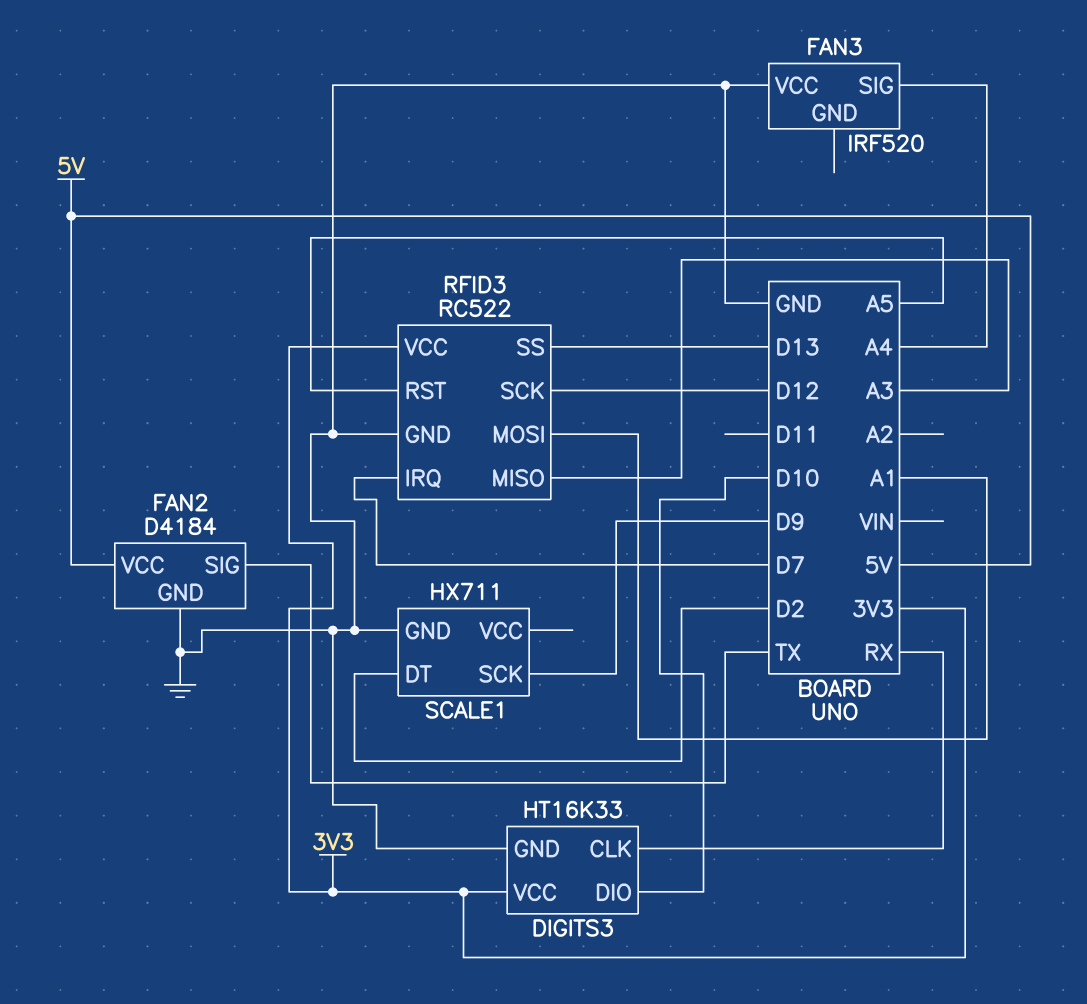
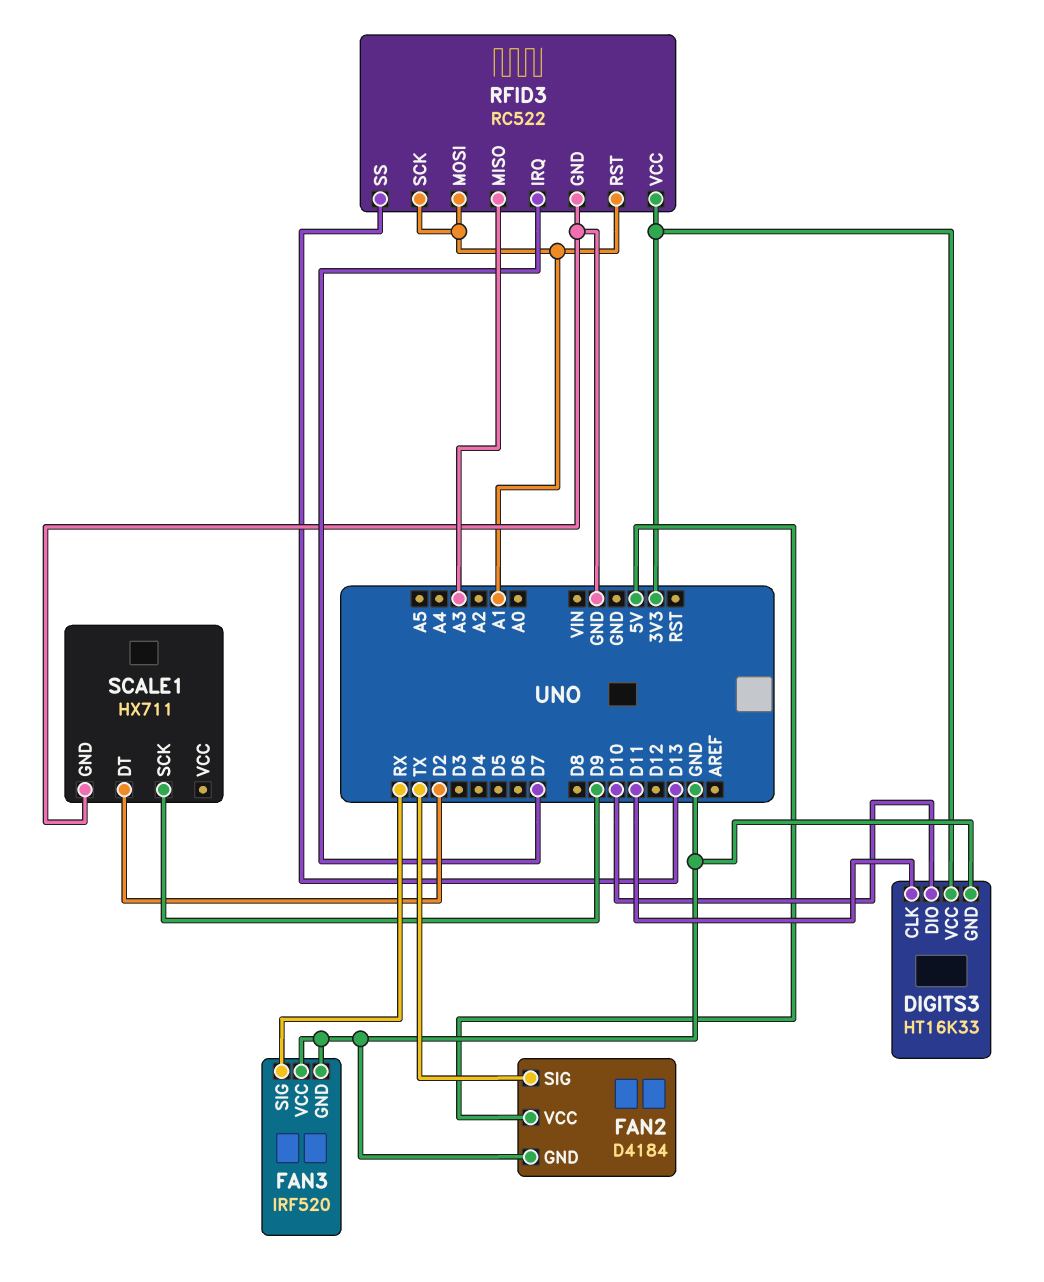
DIGITS3 pin CLK: RX -> D11
FAN3 pin GND: none -> GND
FAN3 pin SIG: A4 -> RX
RFID3 pin RST: A5 -> A1
RFID3 pin SCK: D12 -> A1

